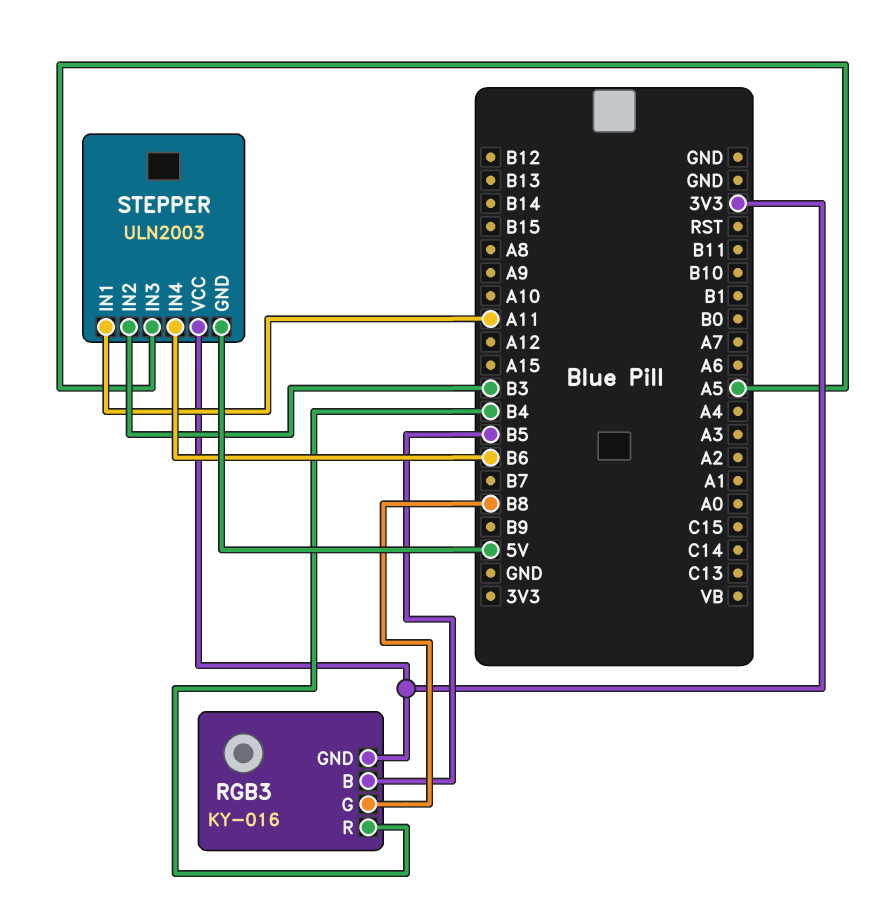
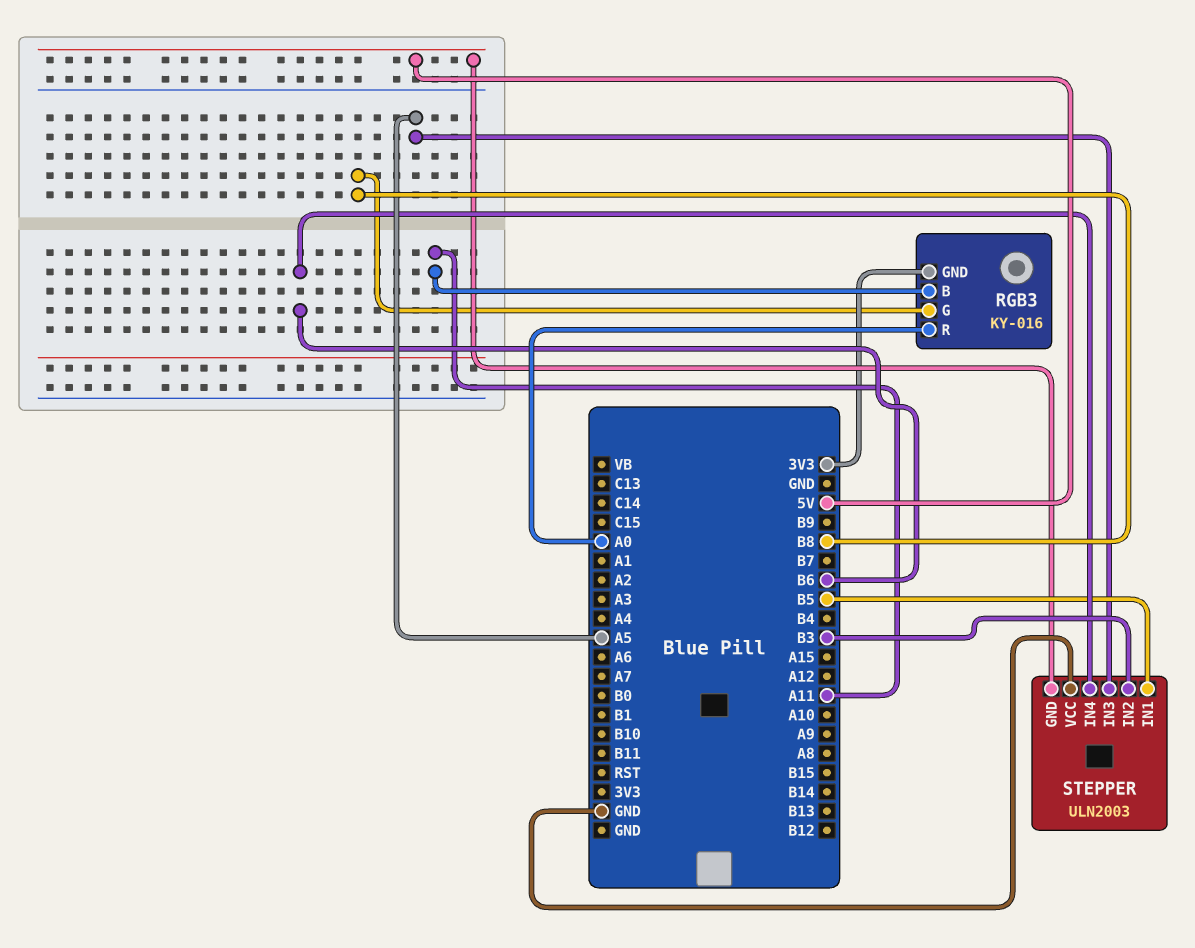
RGB3 pin B: B5 -> A11
RGB3 pin R: B4 -> A0
STEPPER pin IN1: A11 -> B5
STEPPER pin VCC: 3V3 -> GND

